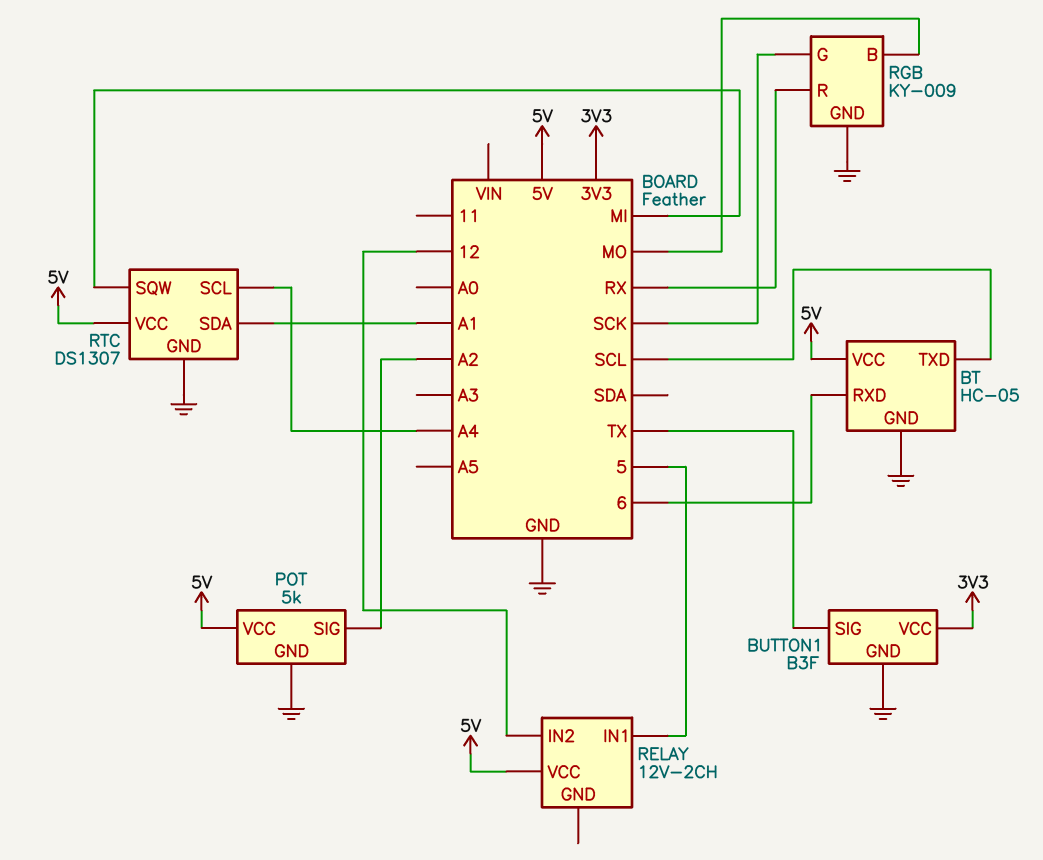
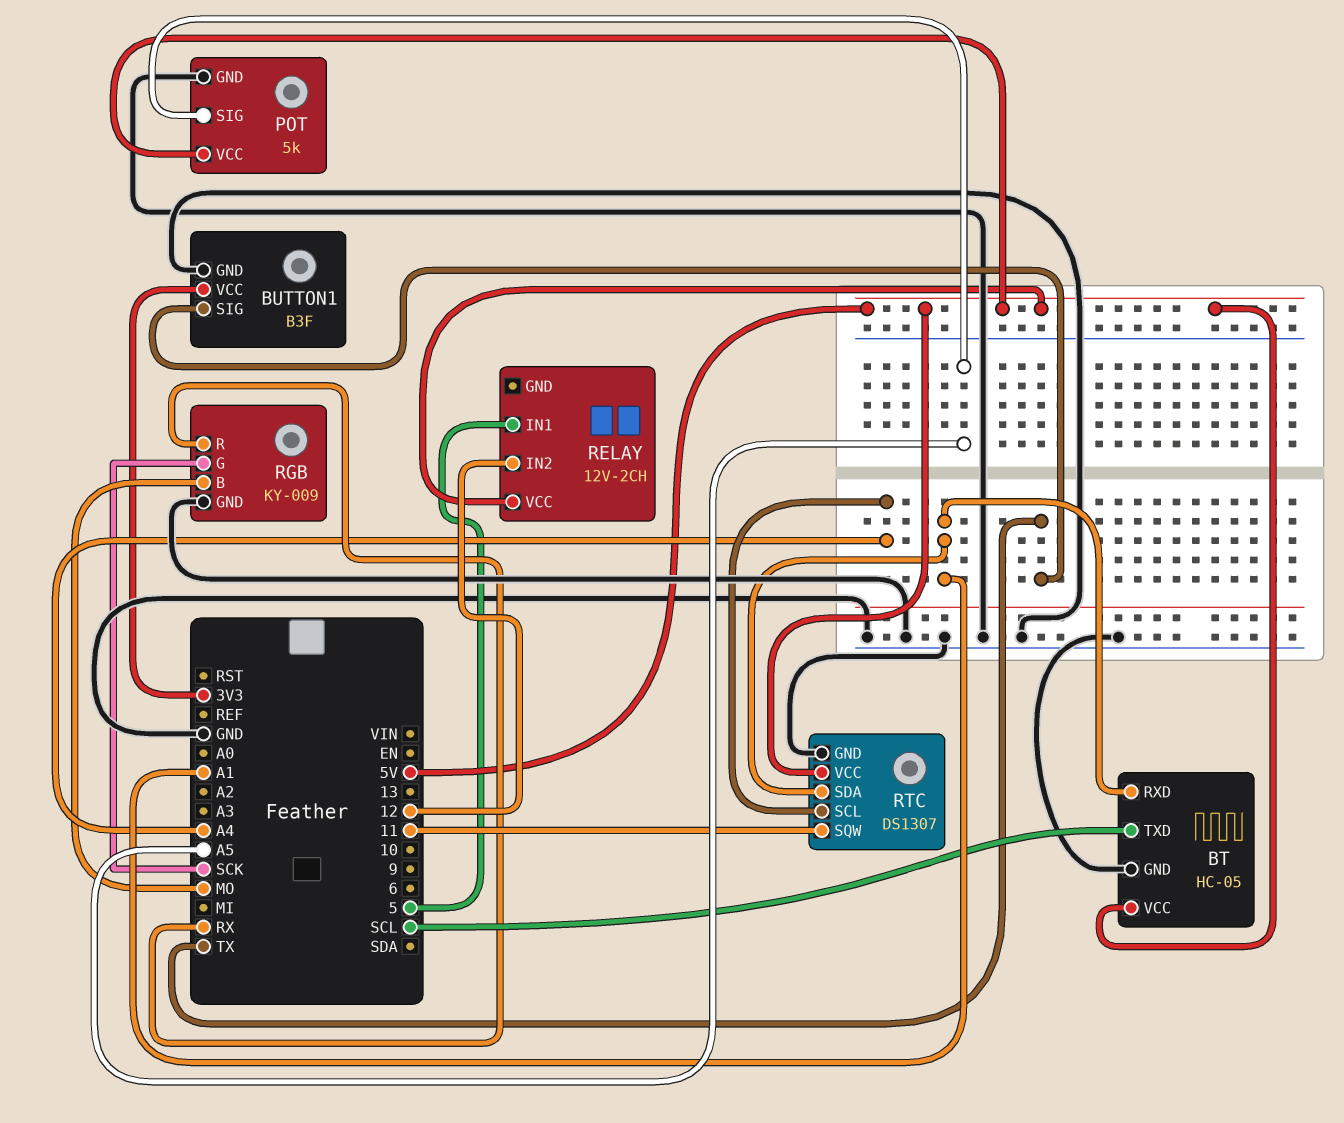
BT pin RXD: 6 -> A1
POT pin SIG: A2 -> A5
RTC pin SQW: MI -> 11

